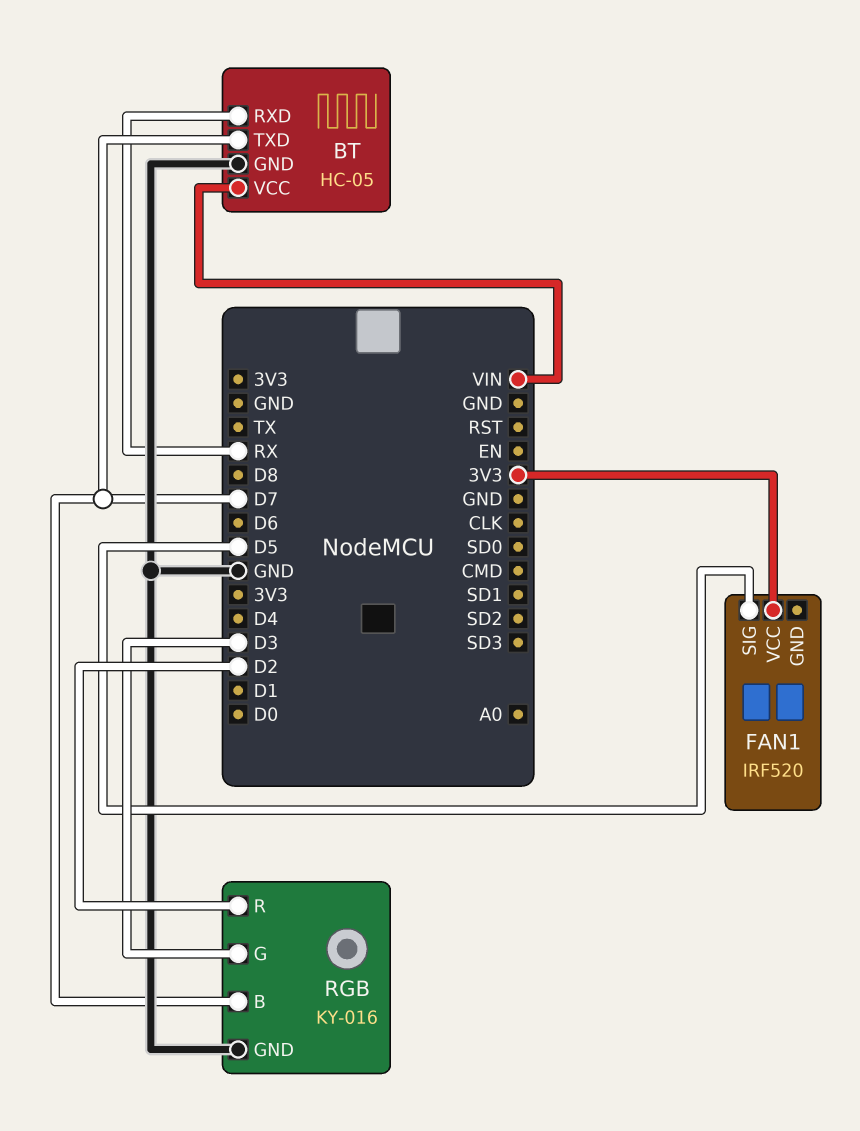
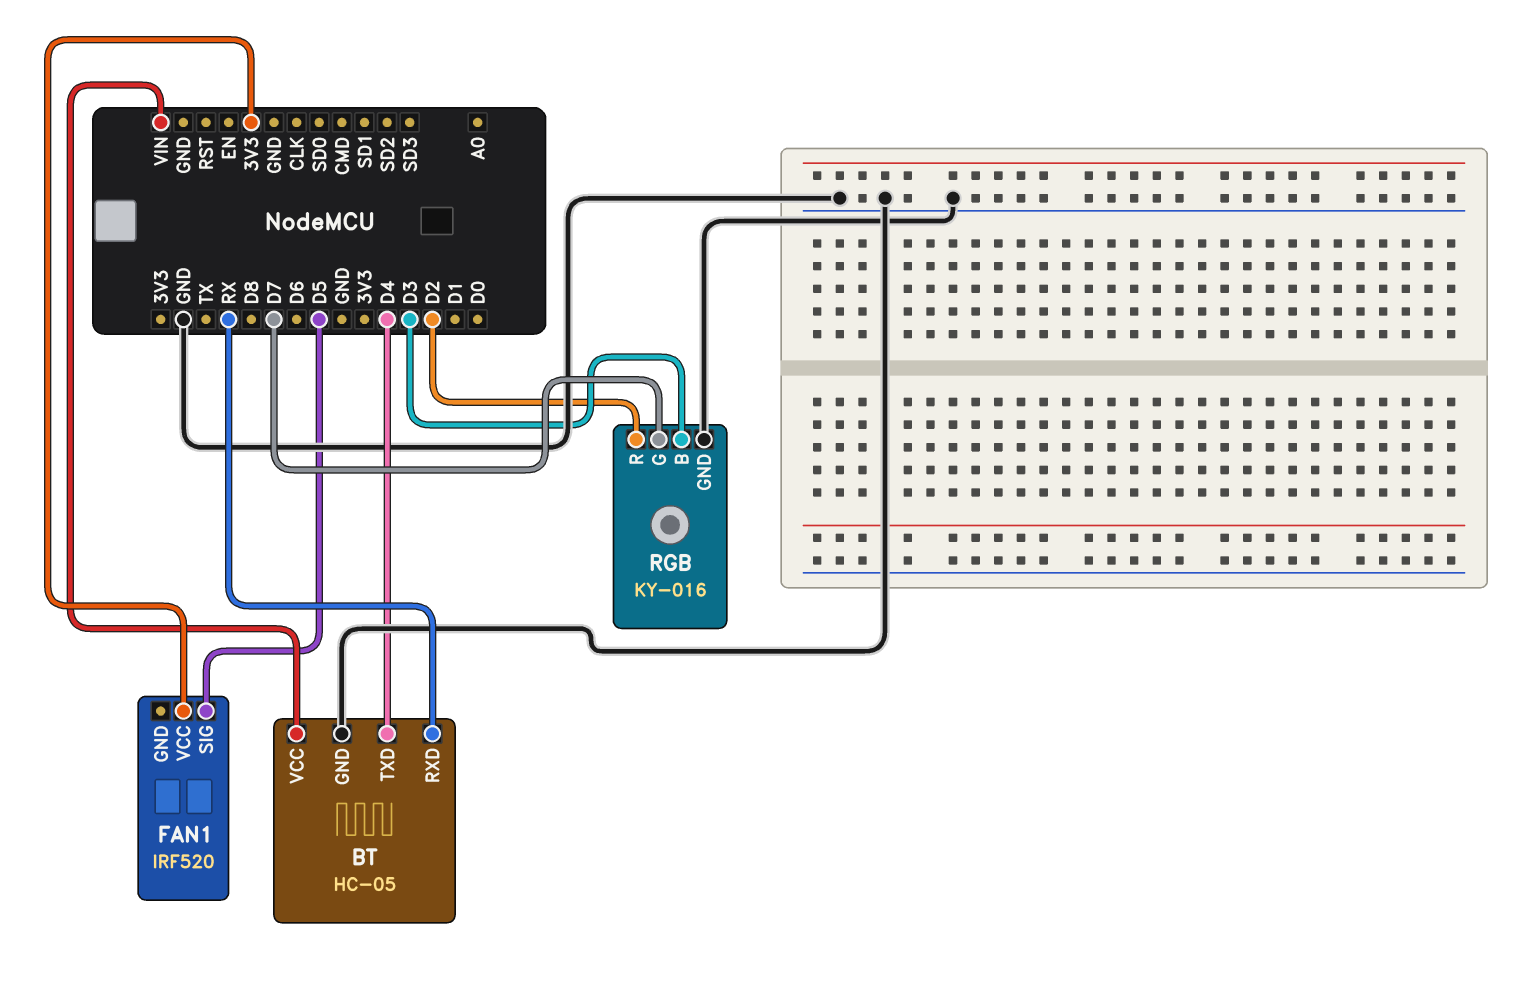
BT pin TXD: D7 -> D4
RGB pin B: D7 -> D3
RGB pin G: D3 -> D7

